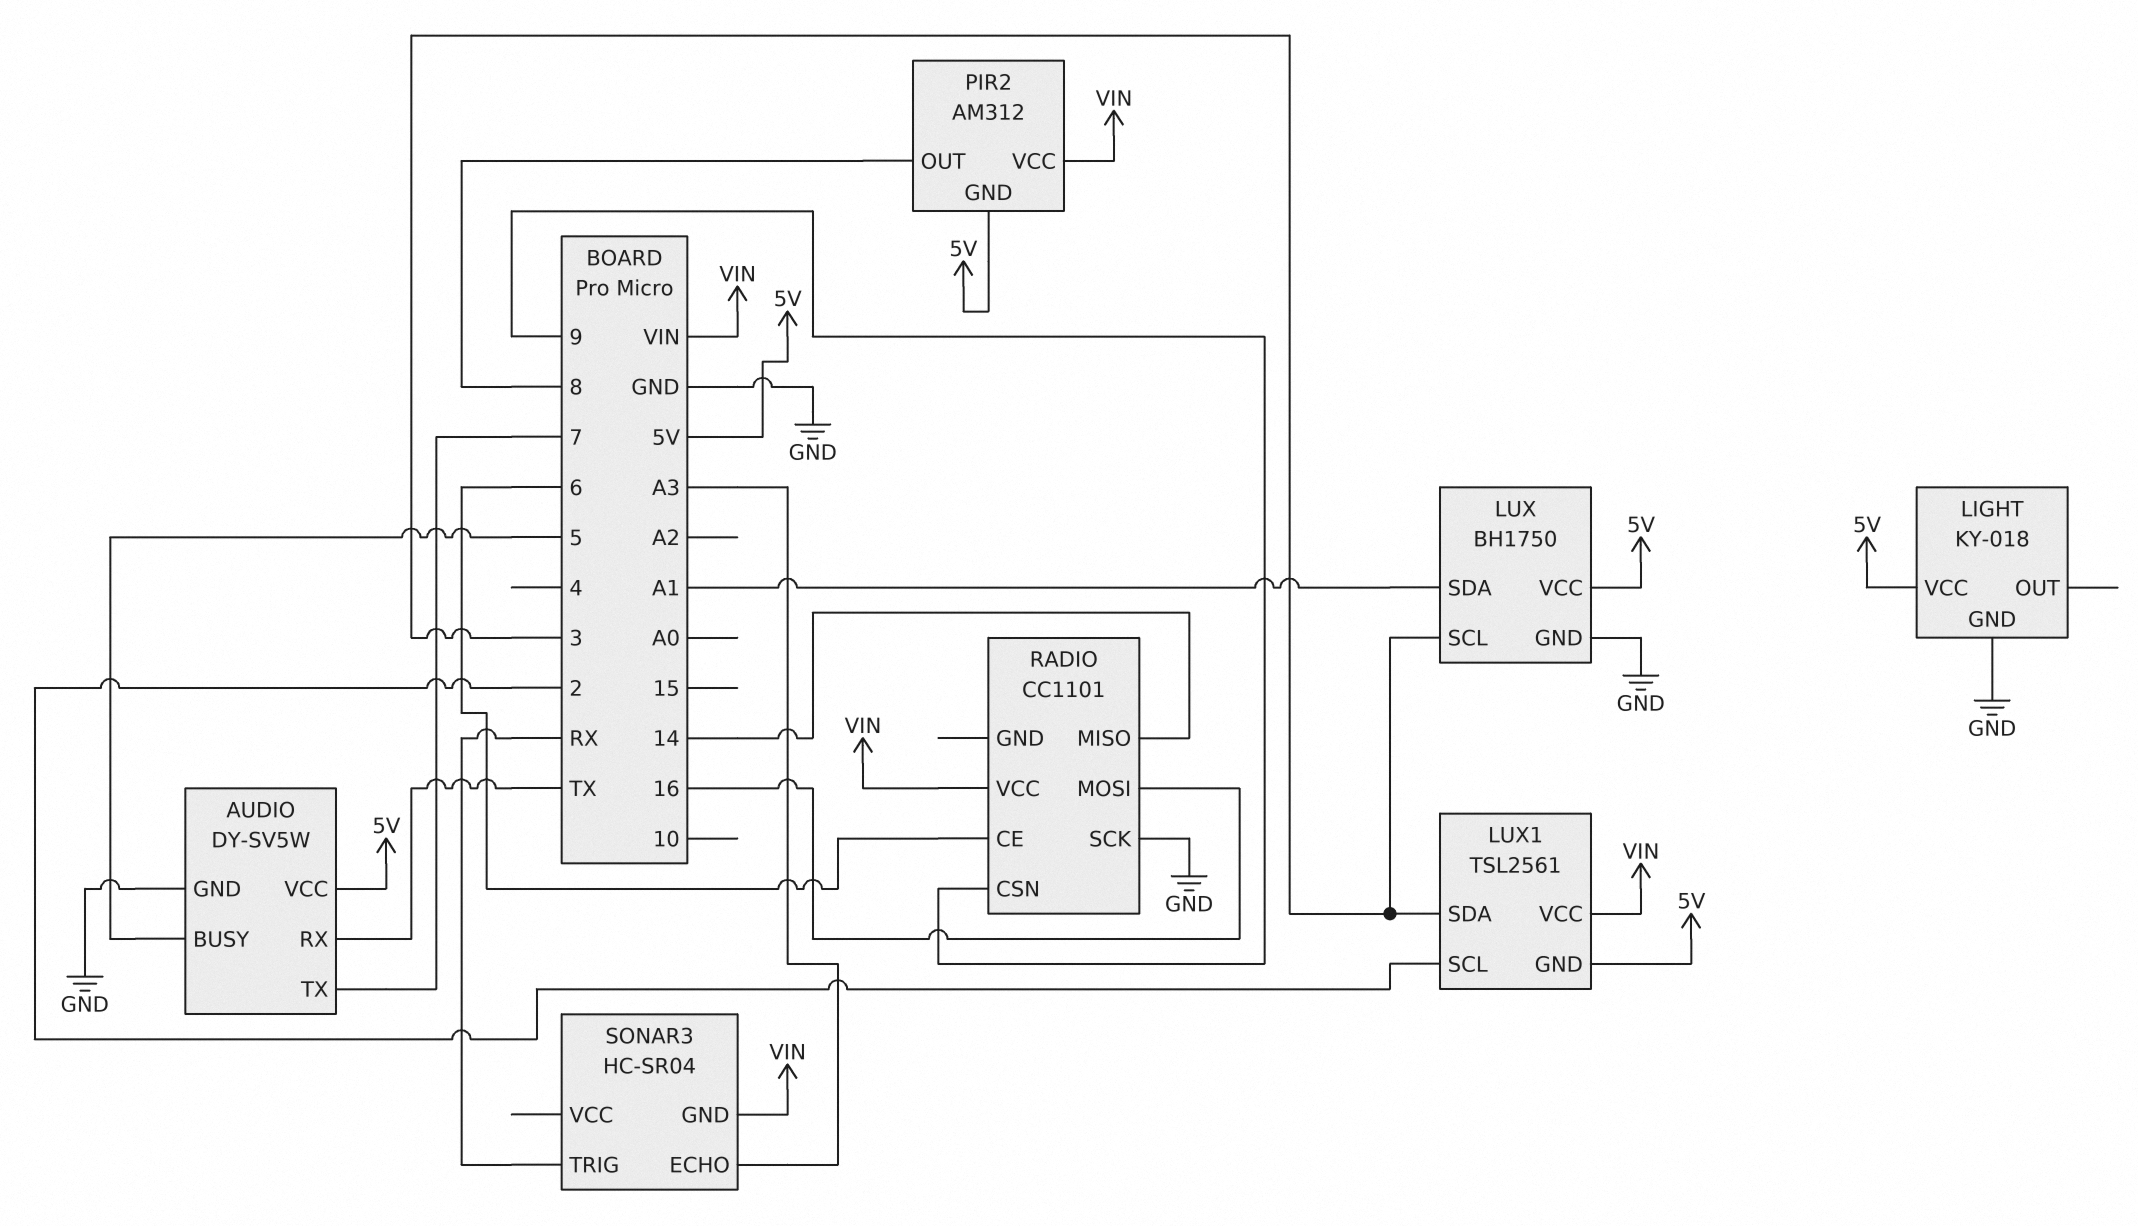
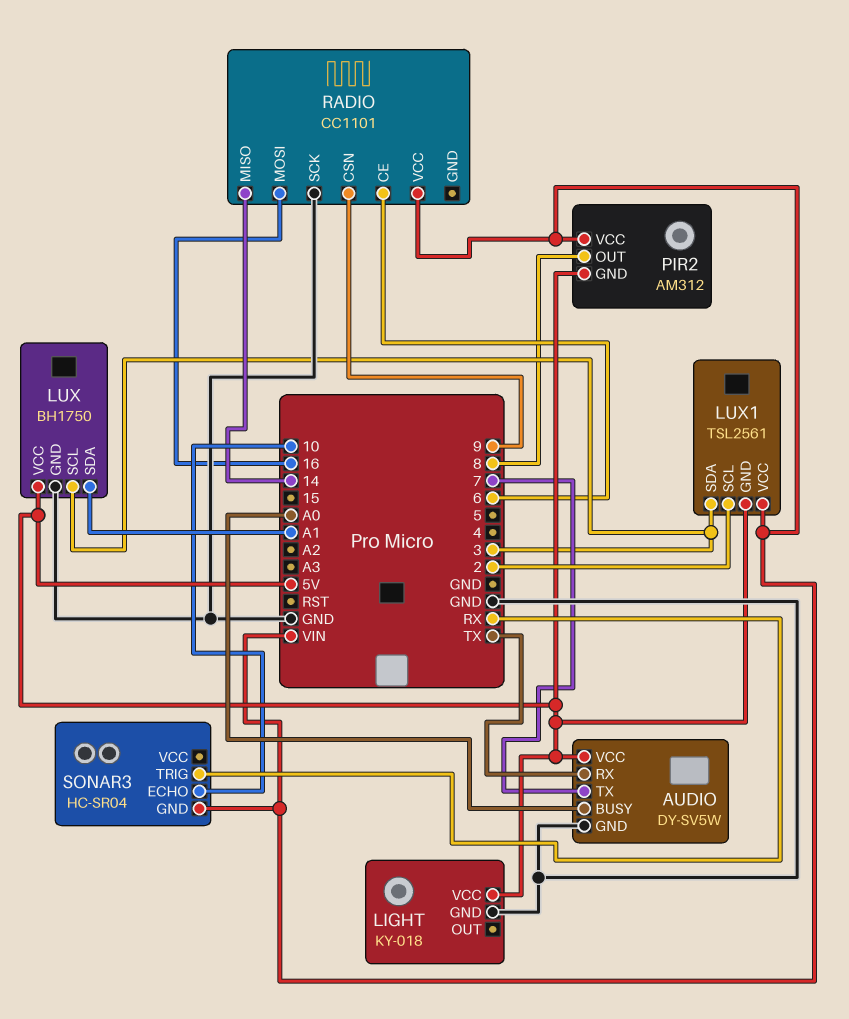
AUDIO pin BUSY: 5 -> A0
SONAR3 pin ECHO: A3 -> 10

